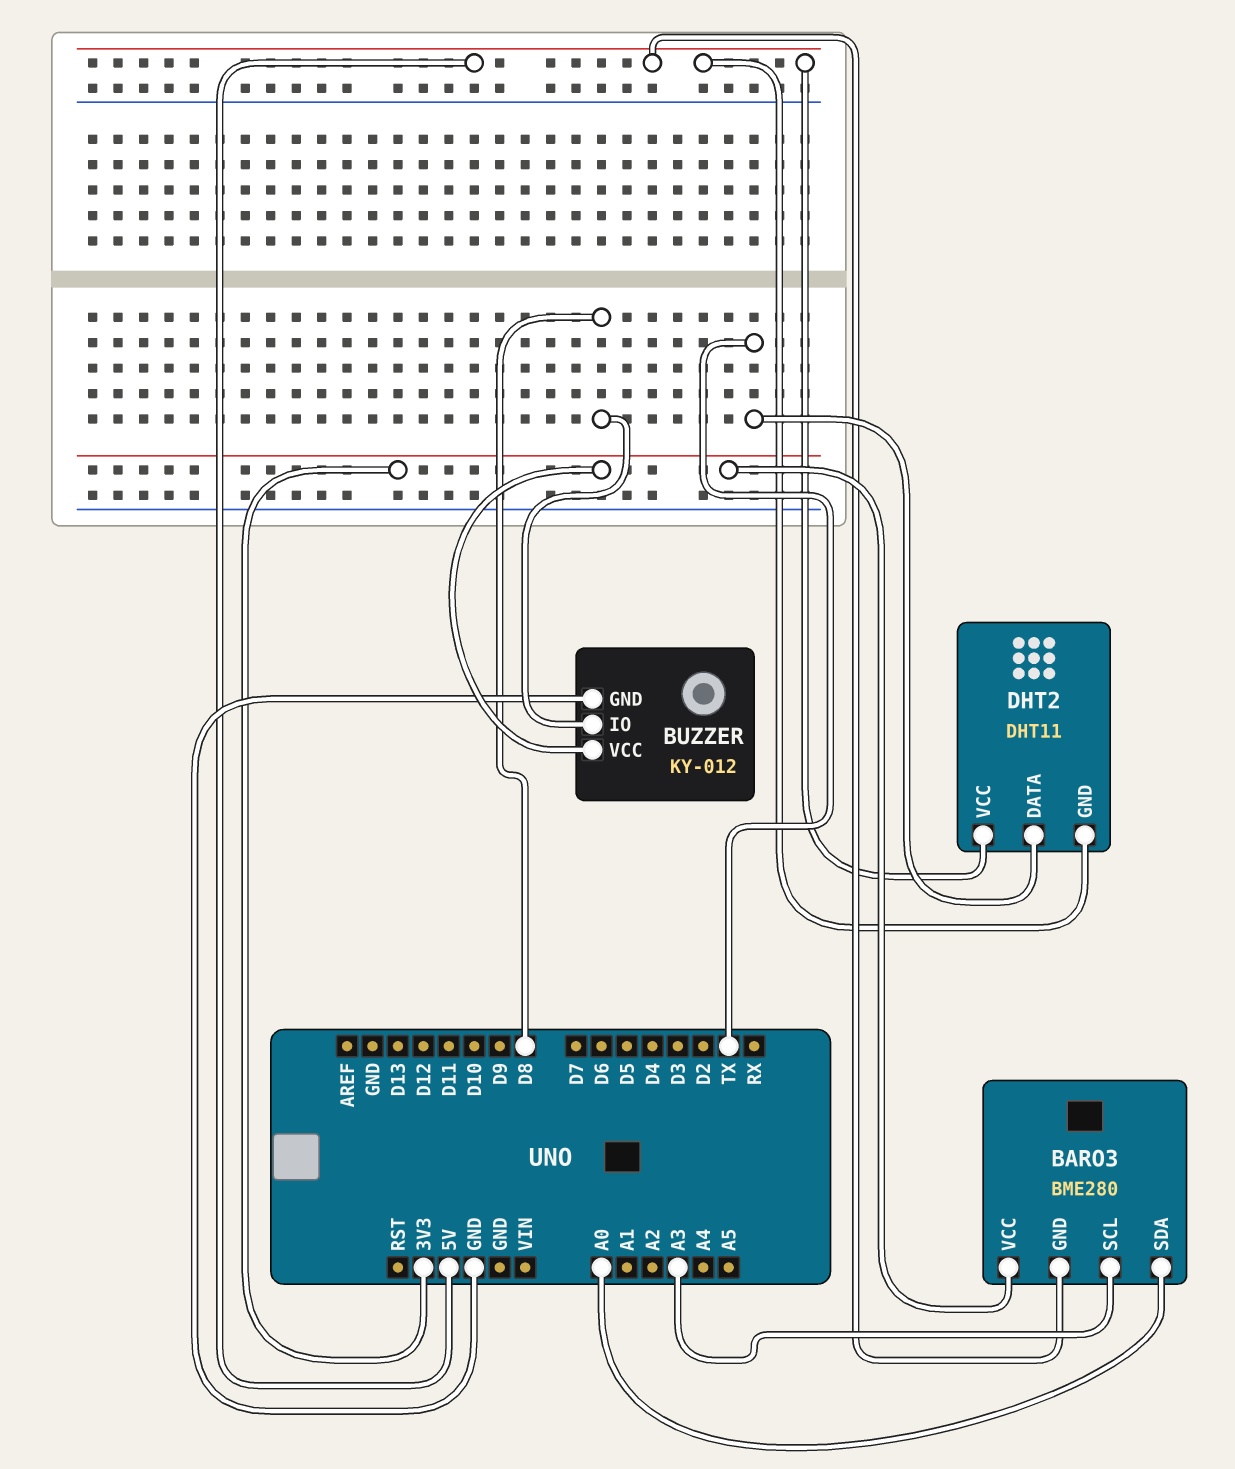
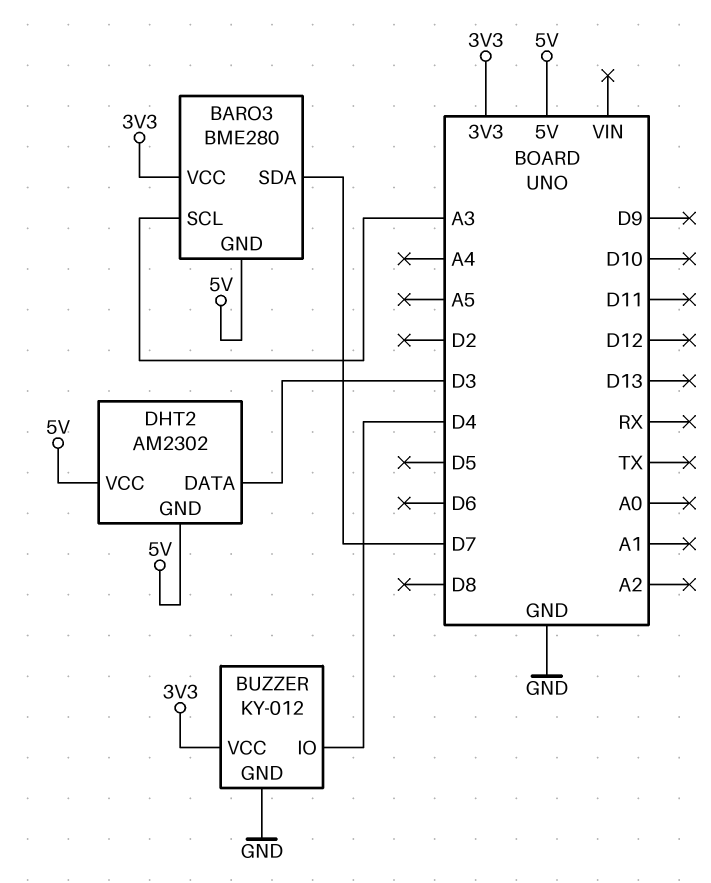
BARO3 pin SDA: A0 -> D7
BUZZER pin IO: D8 -> D4
DHT2: DHT11 -> AM2302
DHT2 pin DATA: TX -> D3

